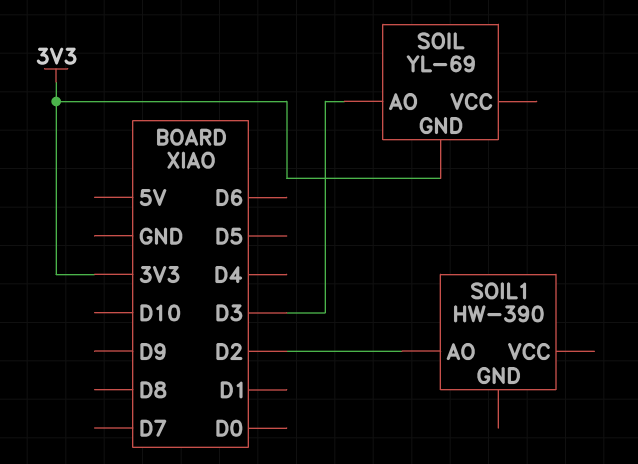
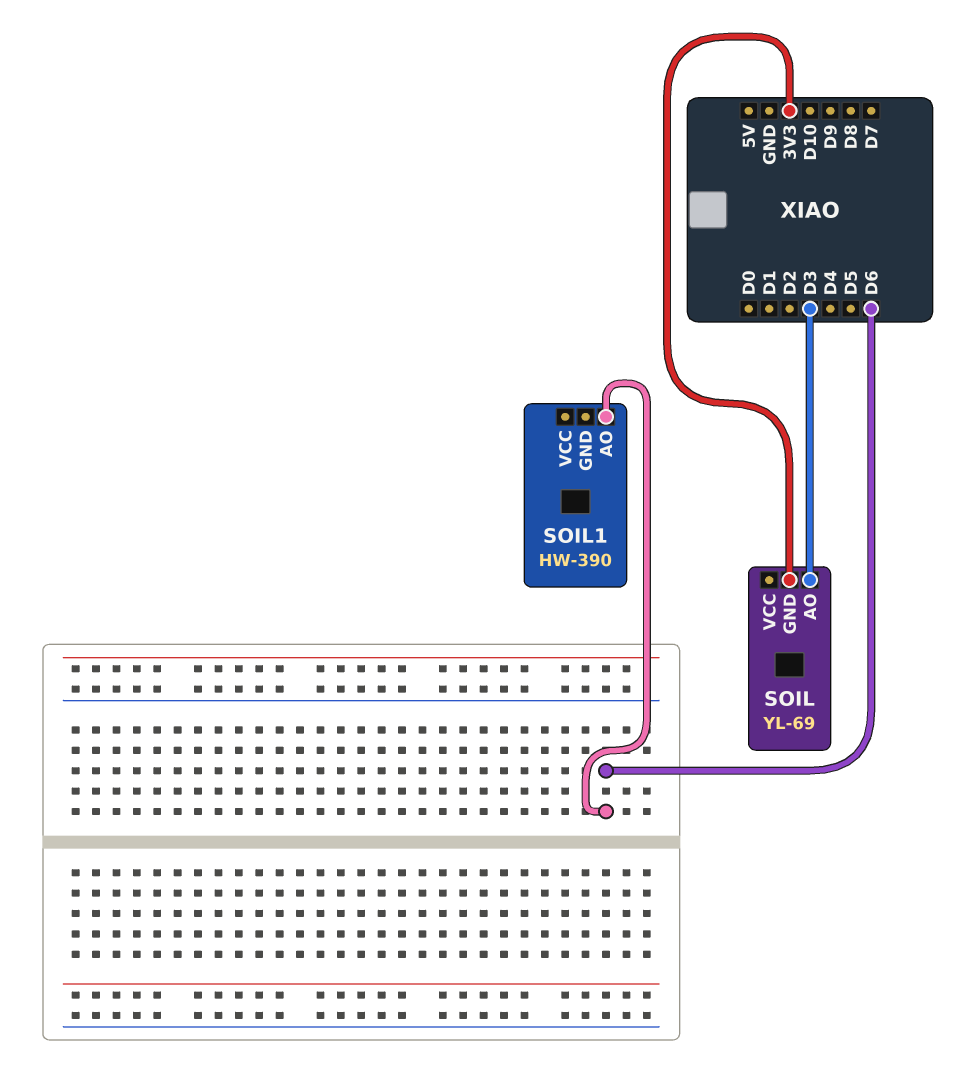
SOIL1 pin AO: D2 -> D6

